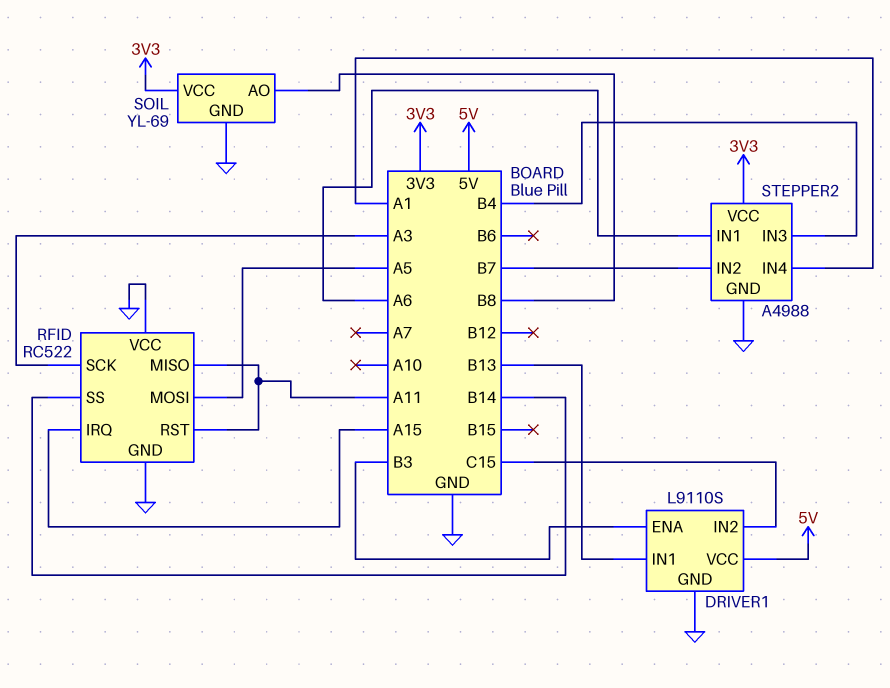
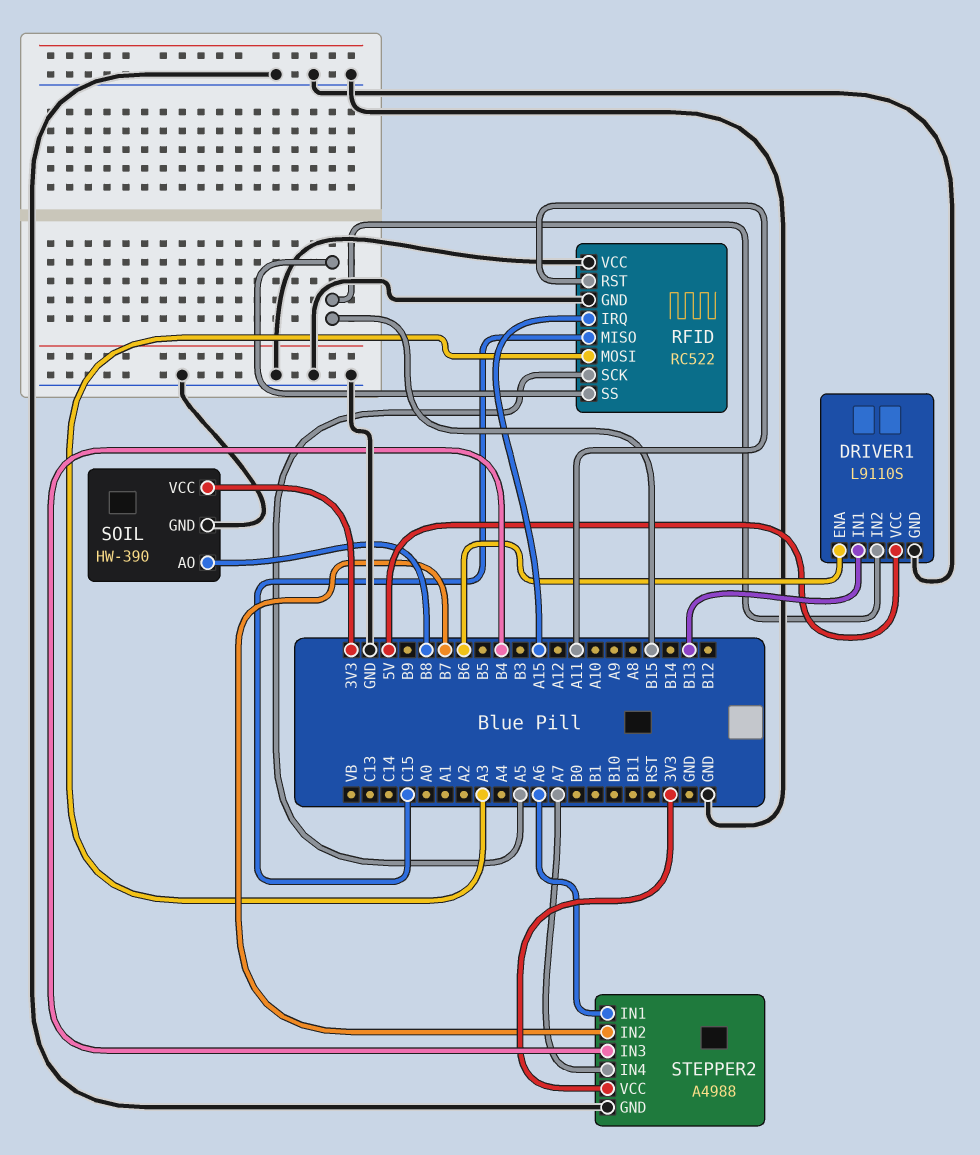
DRIVER1 pin ENA: B3 -> B6
DRIVER1 pin IN2: C15 -> B15
RFID pin MISO: A11 -> C15
RFID pin MOSI: A5 -> A3
RFID pin SCK: A3 -> A5
RFID pin SS: B14 -> B15
SOIL: YL-69 -> HW-390
STEPPER2 pin IN4: A1 -> A7

